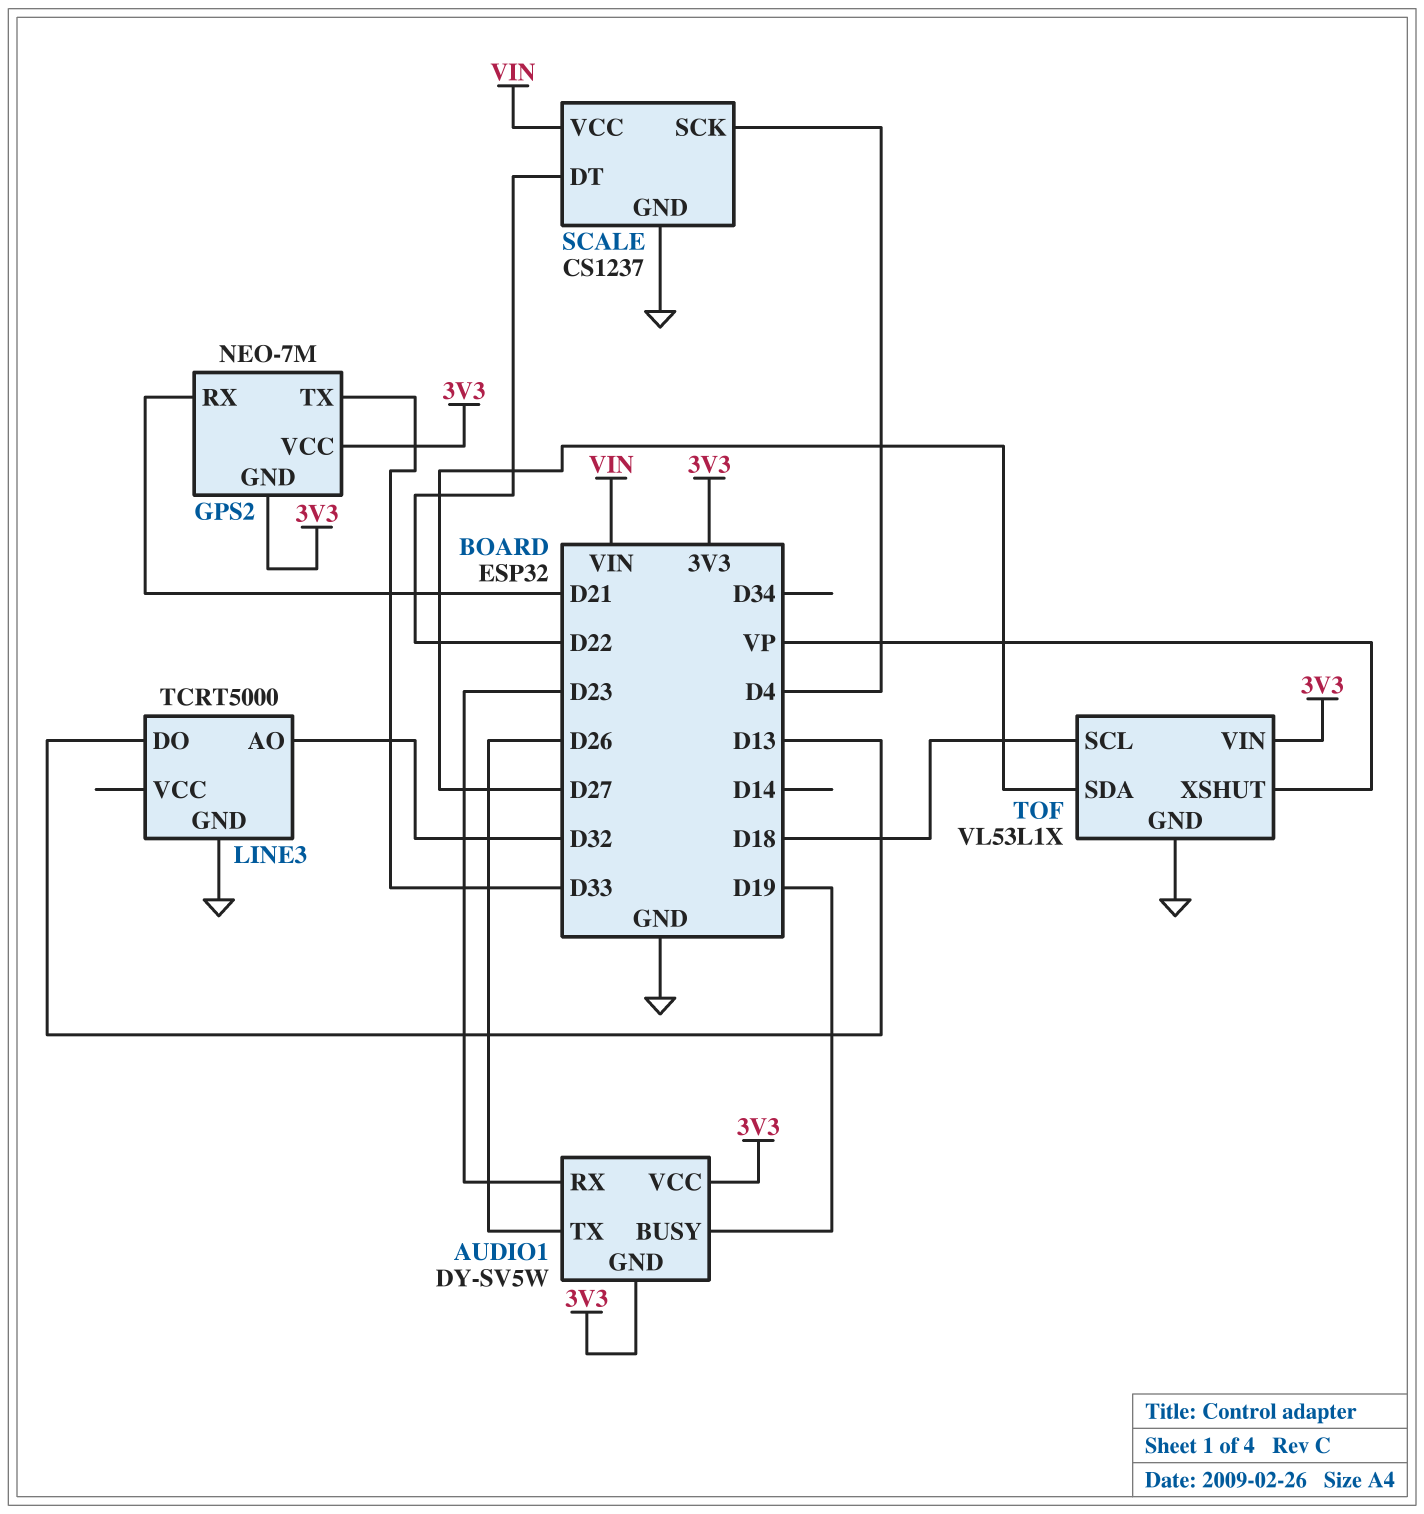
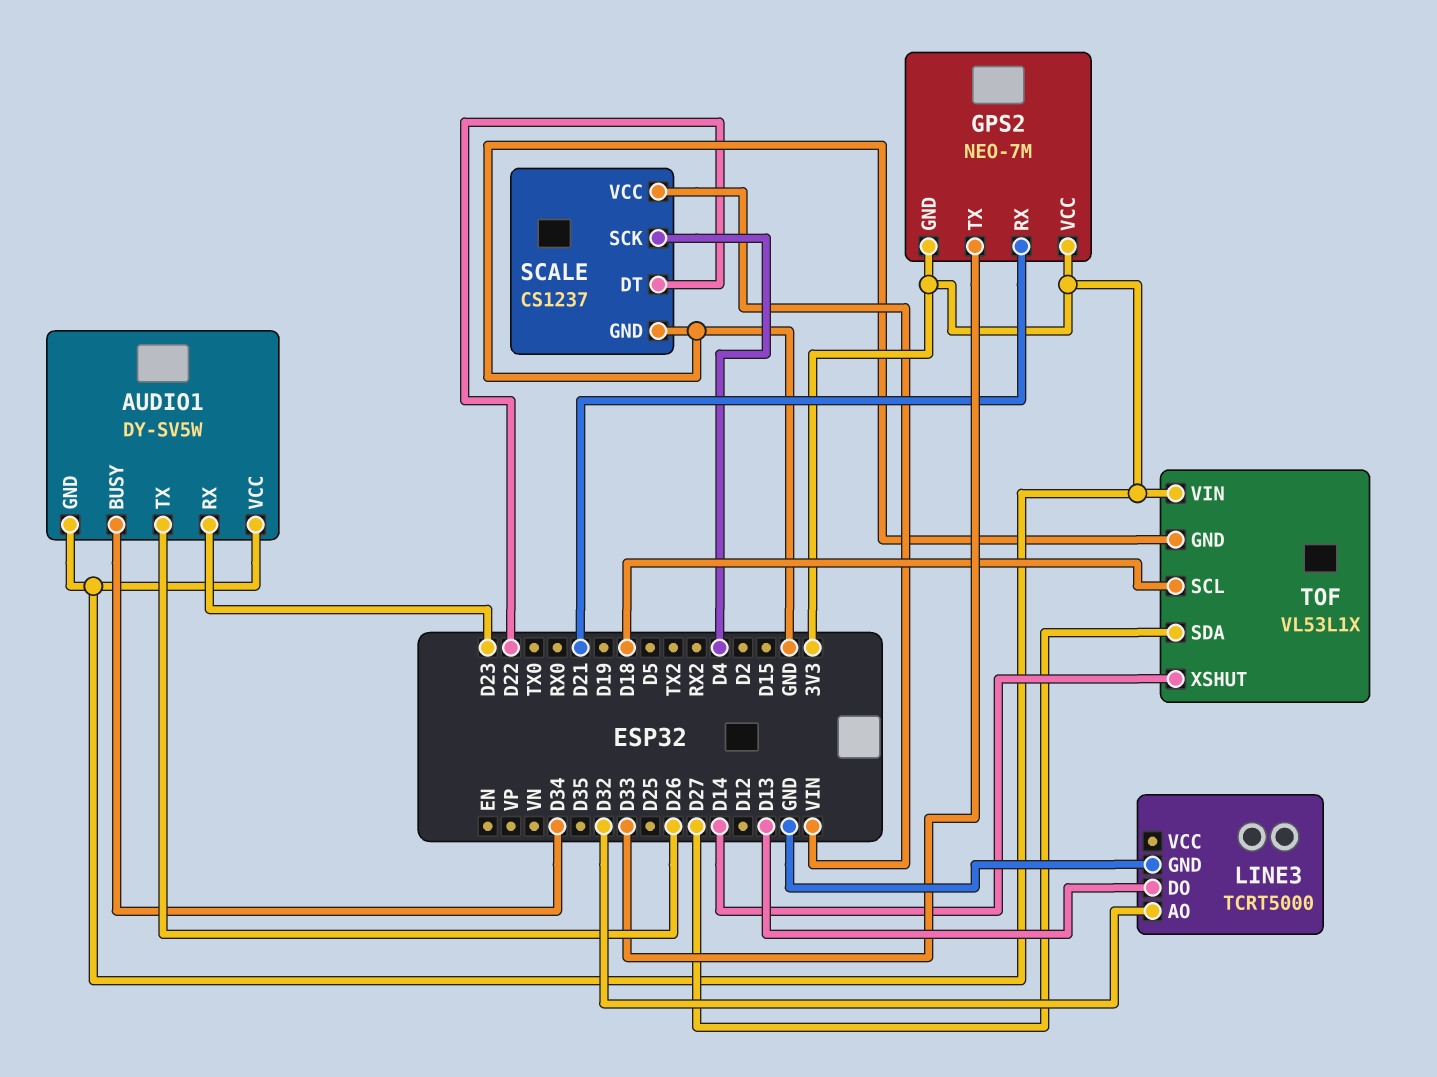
AUDIO1 pin BUSY: D19 -> D34
TOF pin XSHUT: VP -> D14

